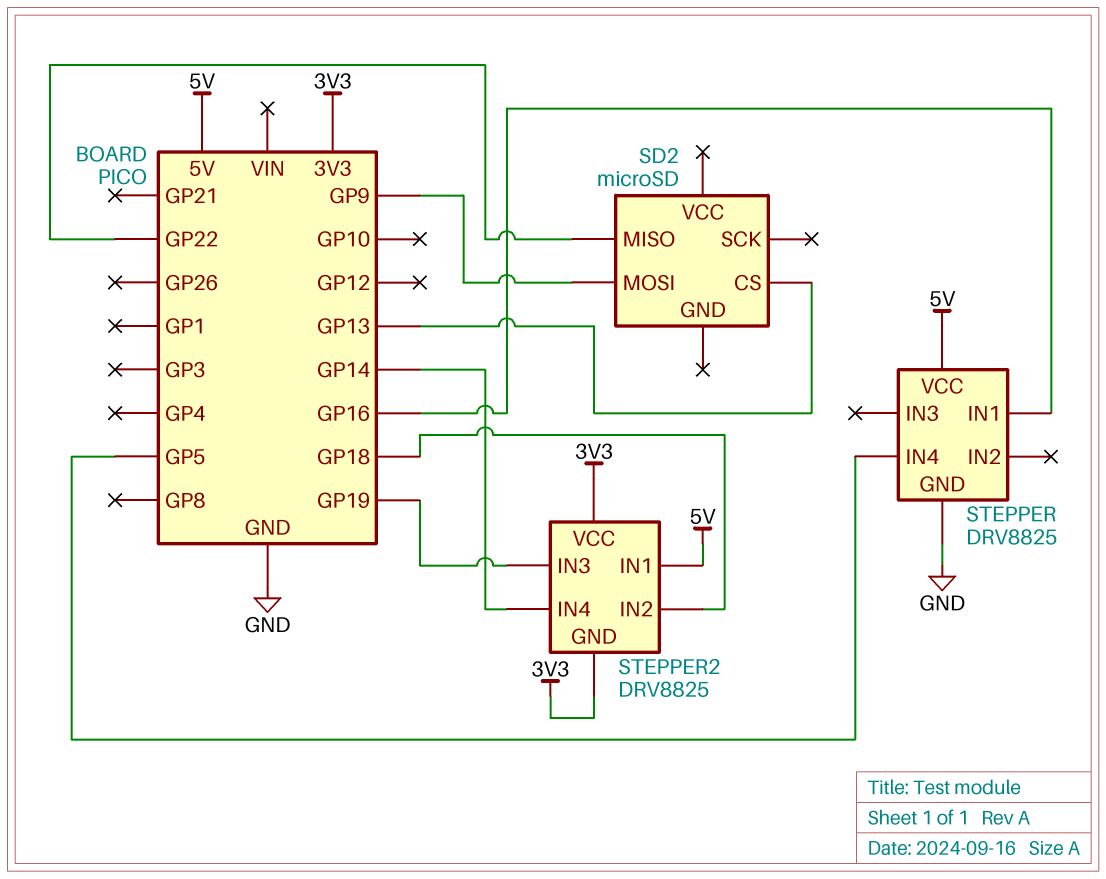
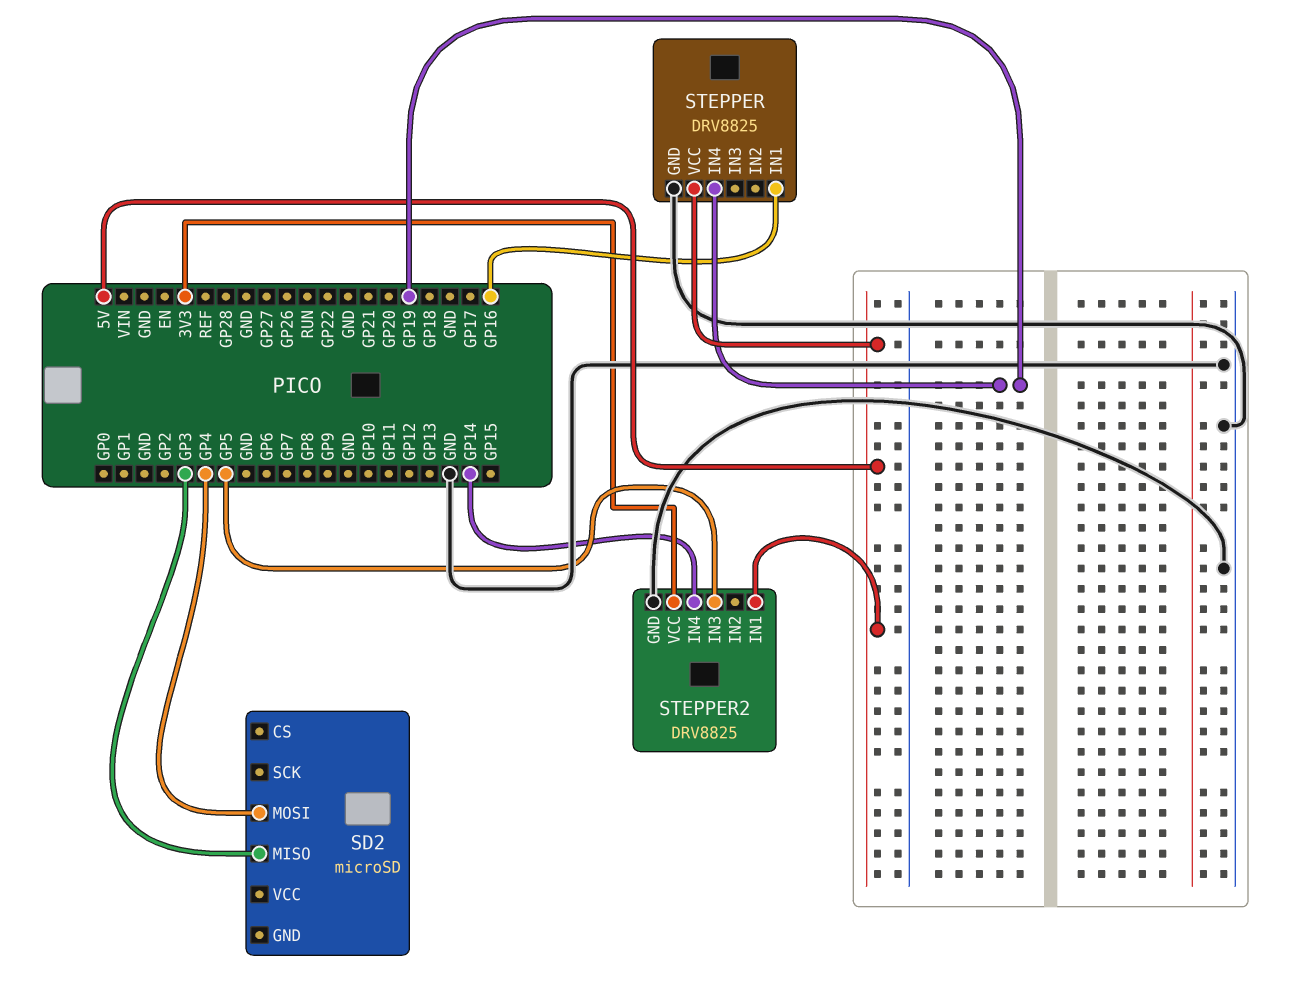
SD2 pin CS: GP13 -> none
SD2 pin MISO: GP22 -> GP3
SD2 pin MOSI: GP9 -> GP4
STEPPER pin IN4: GP5 -> GP19
STEPPER2 pin GND: 3V3 -> GND
STEPPER2 pin IN2: GP18 -> none
STEPPER2 pin IN3: GP19 -> GP5

